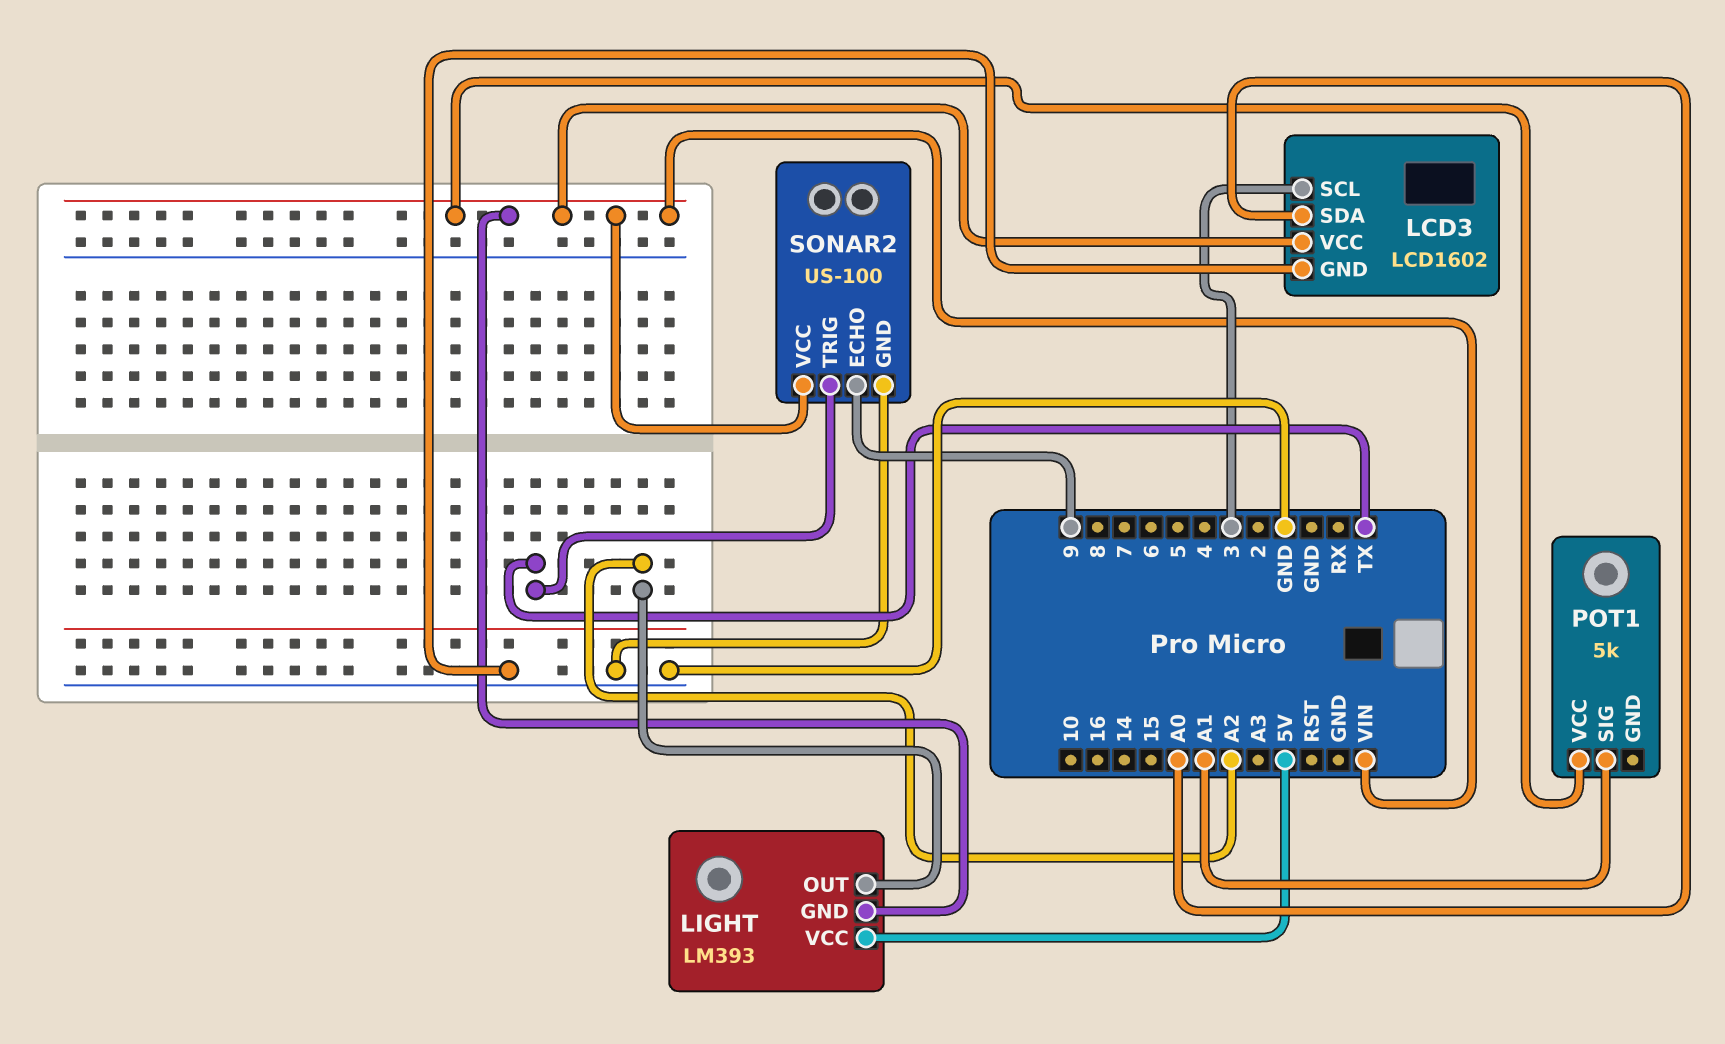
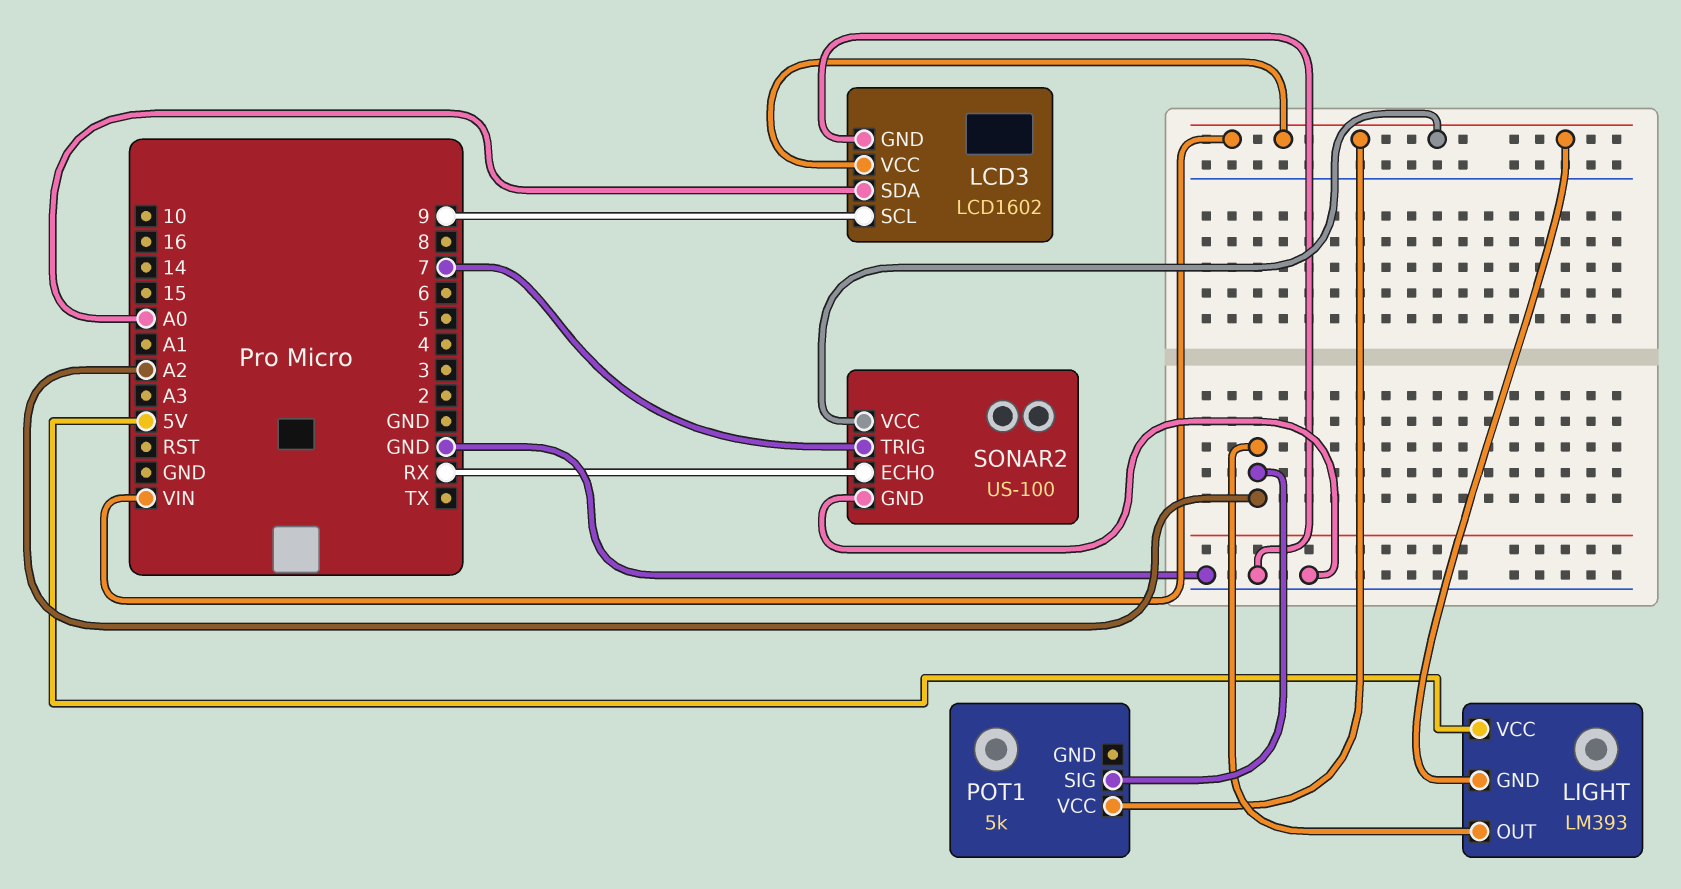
LCD3 pin SCL: 3 -> 9
POT1 pin SIG: A1 -> A2
SONAR2 pin ECHO: 9 -> RX
SONAR2 pin TRIG: TX -> 7

